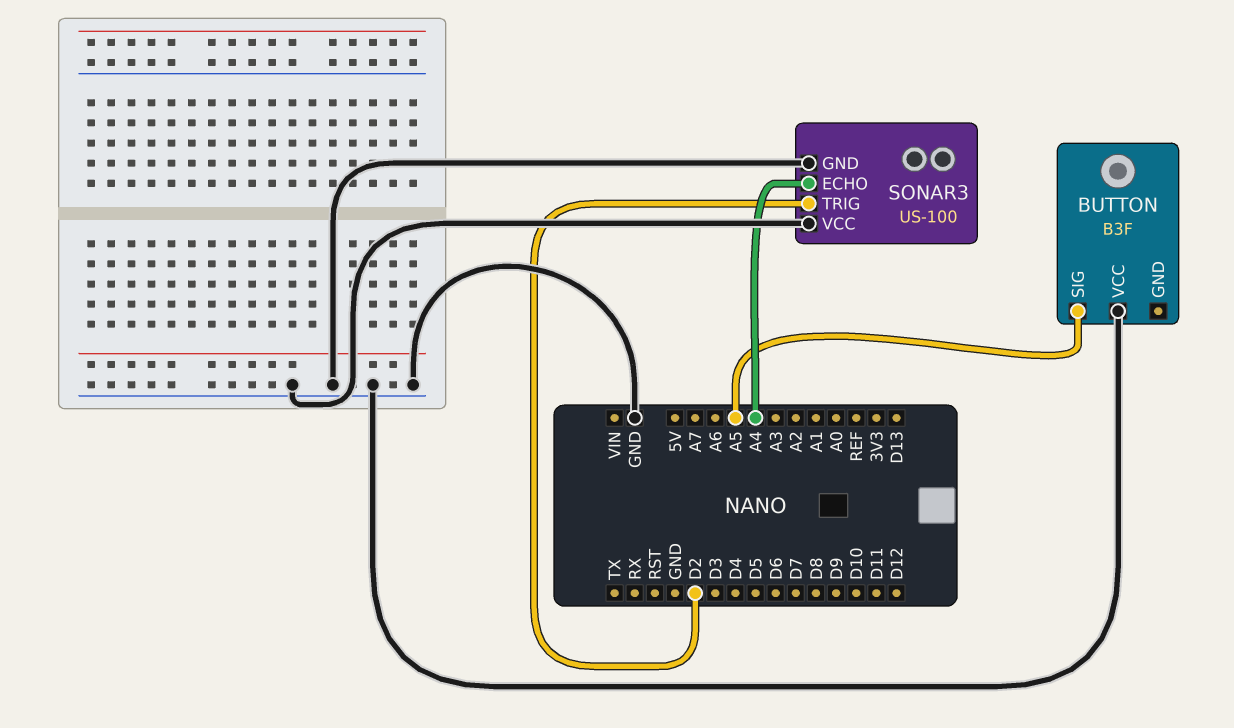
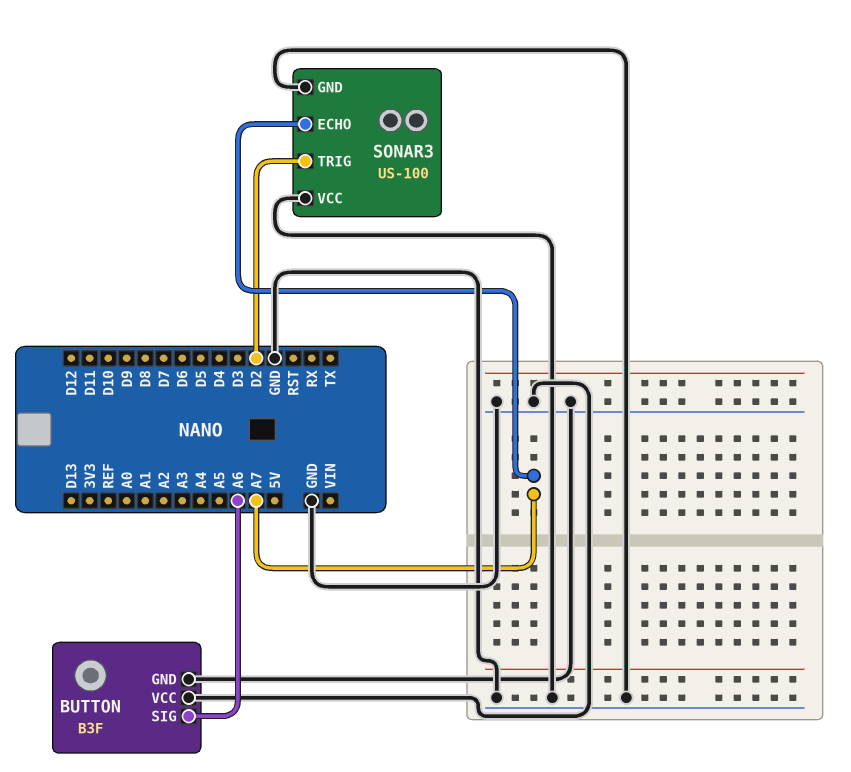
BUTTON pin GND: none -> GND
BUTTON pin SIG: A5 -> A6
SONAR3 pin ECHO: A4 -> A7

